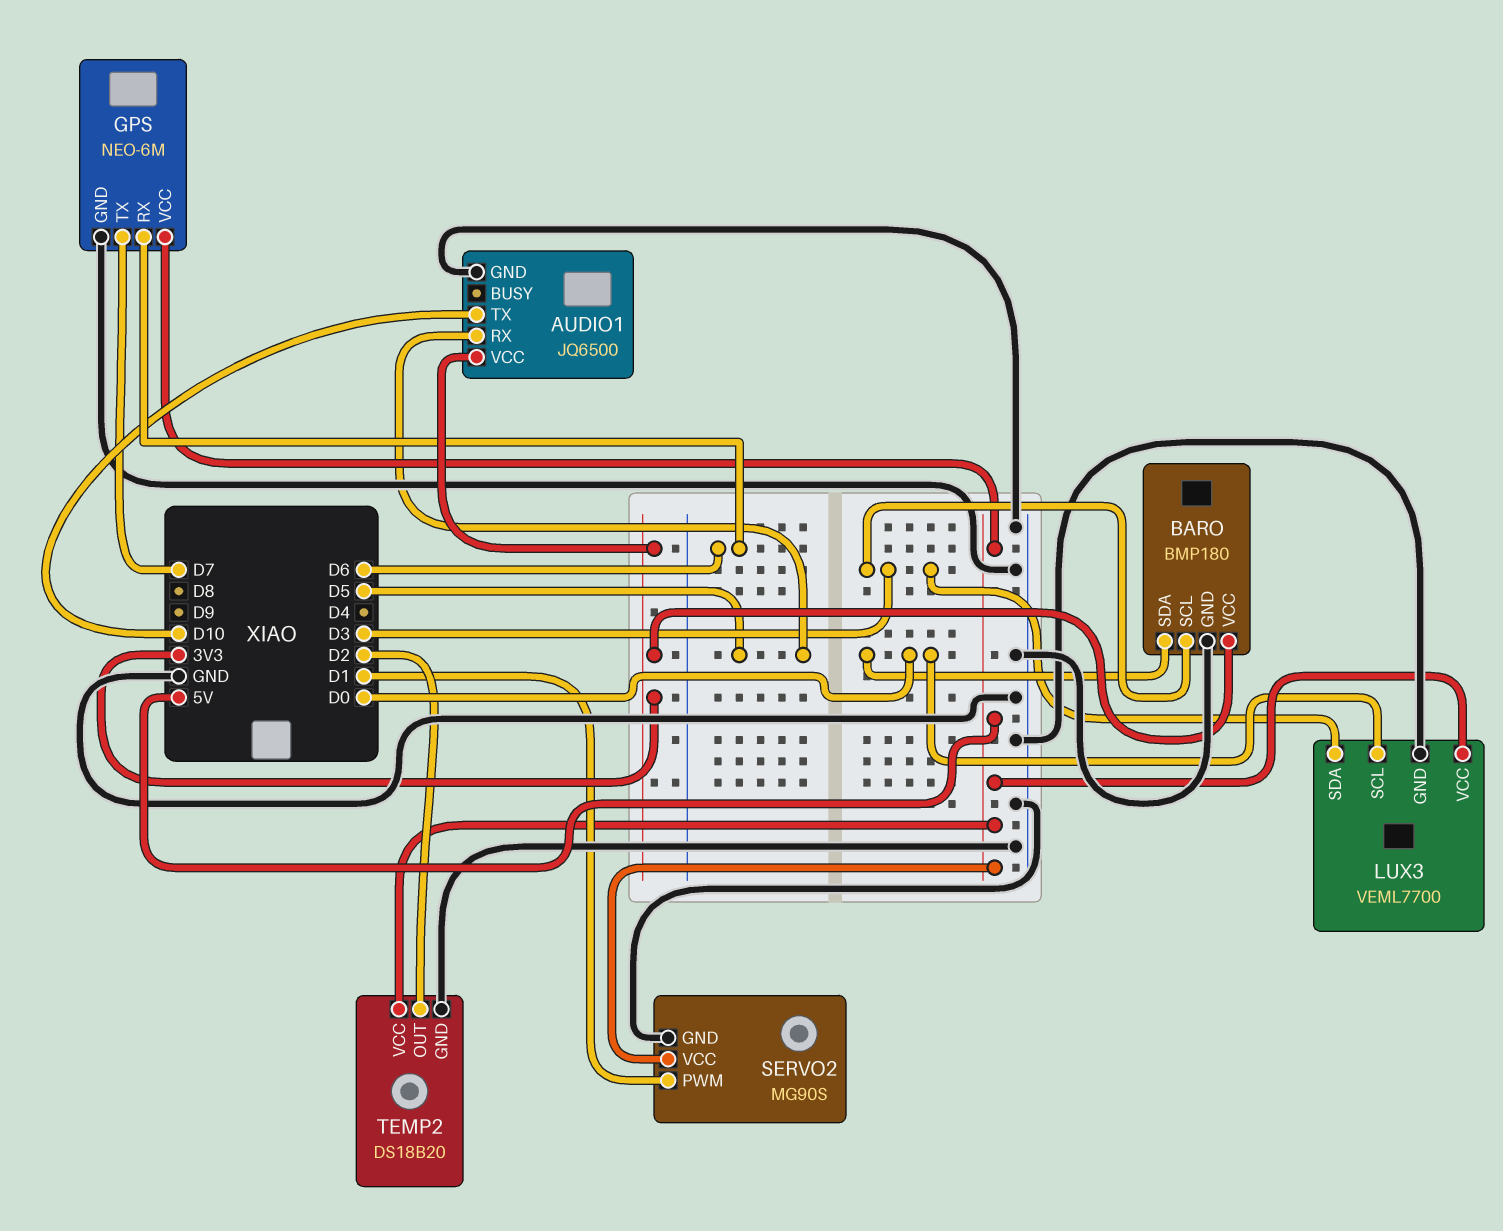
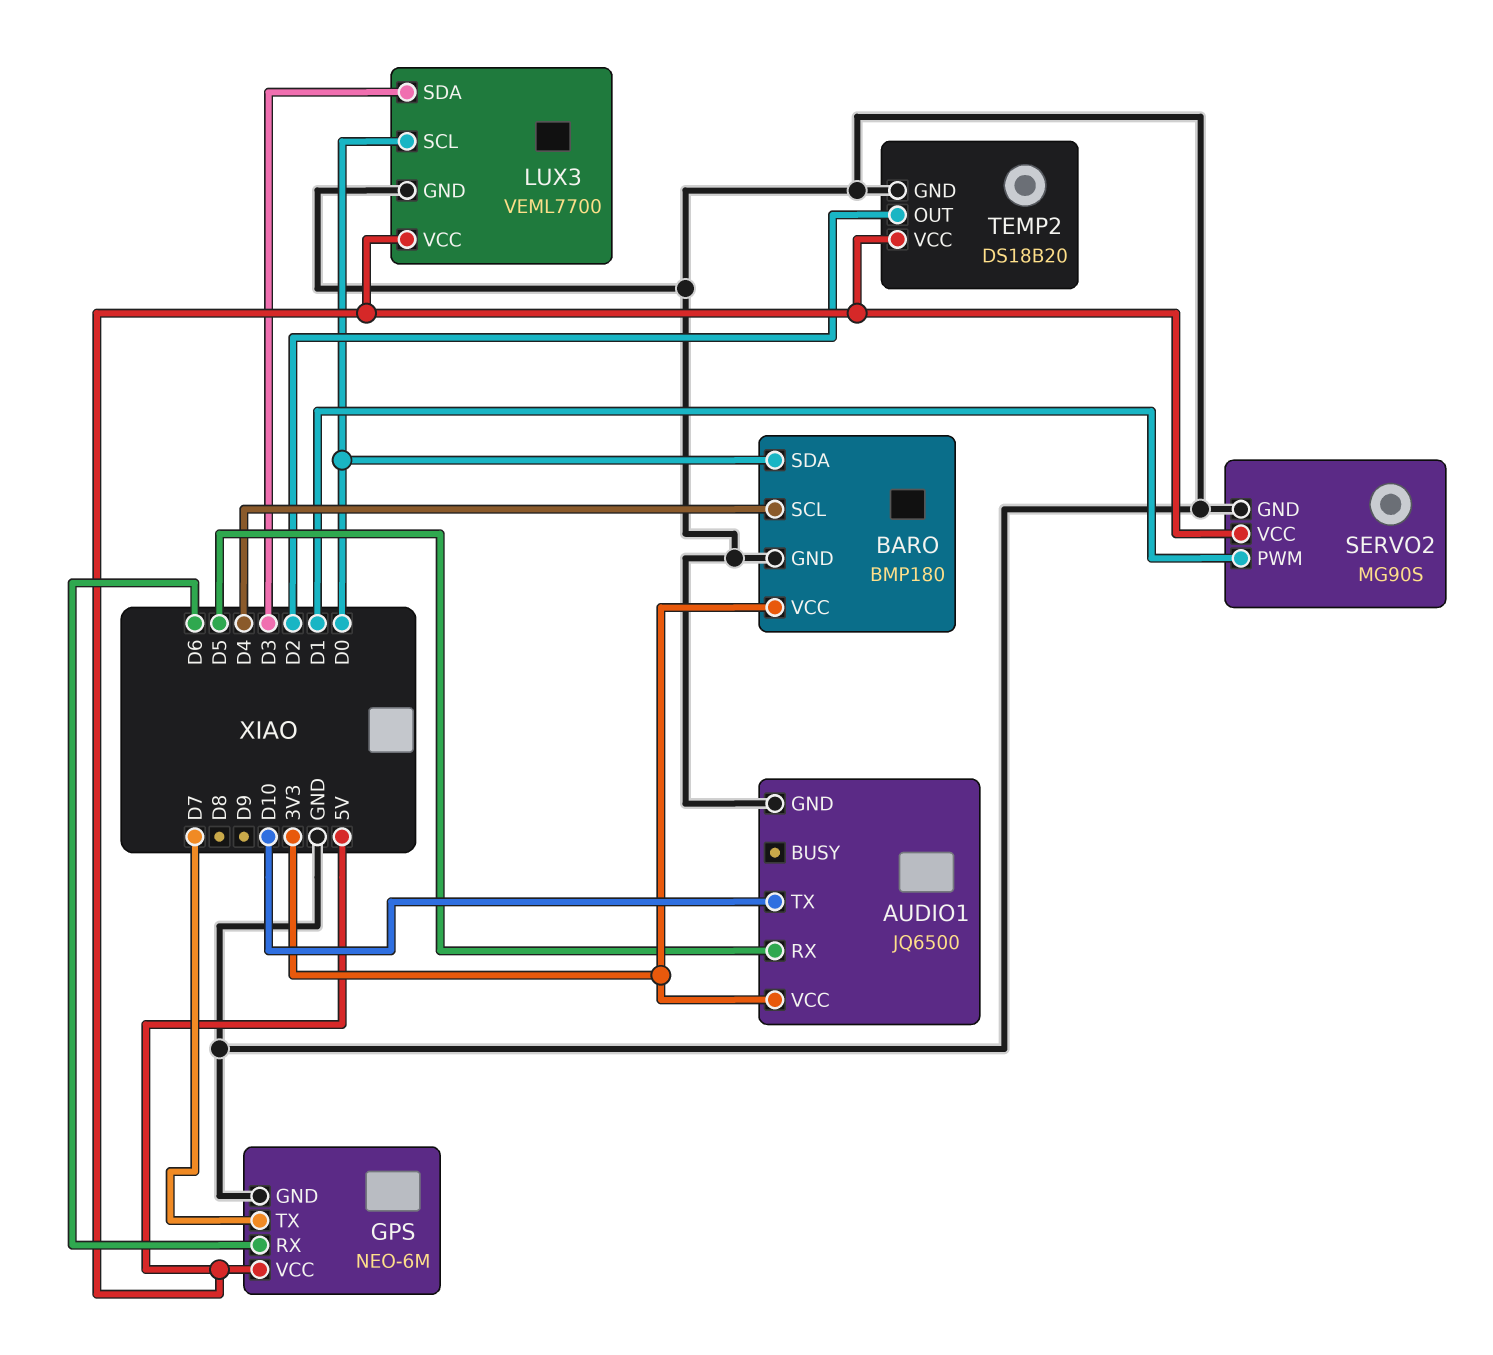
BARO pin SCL: D3 -> D4

